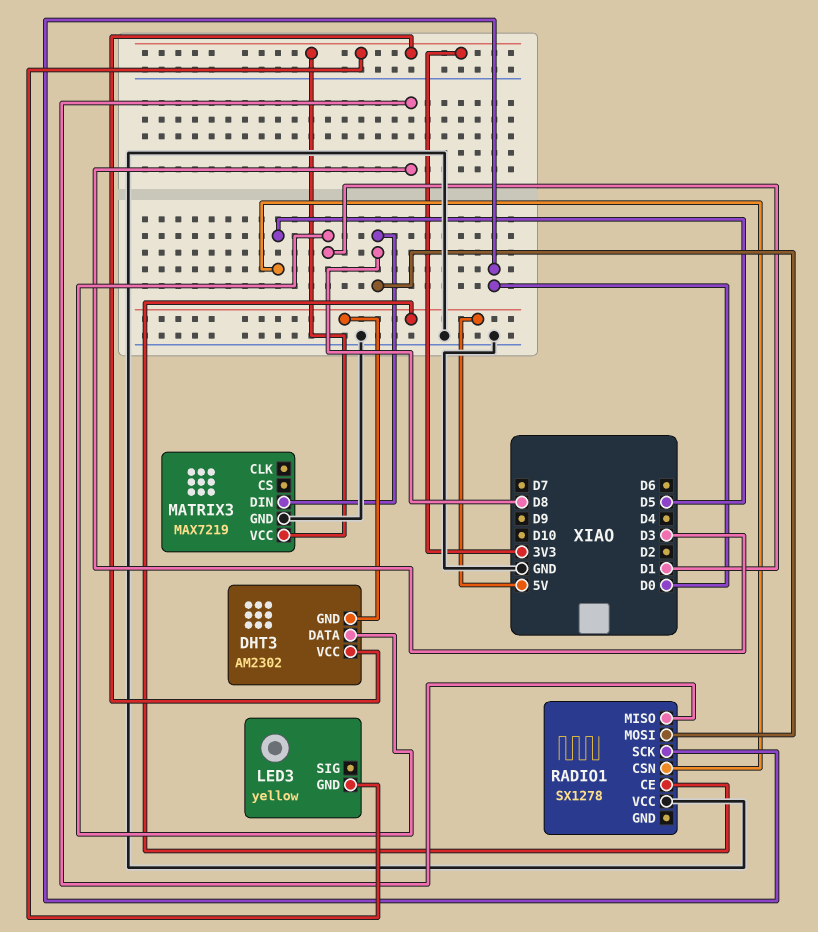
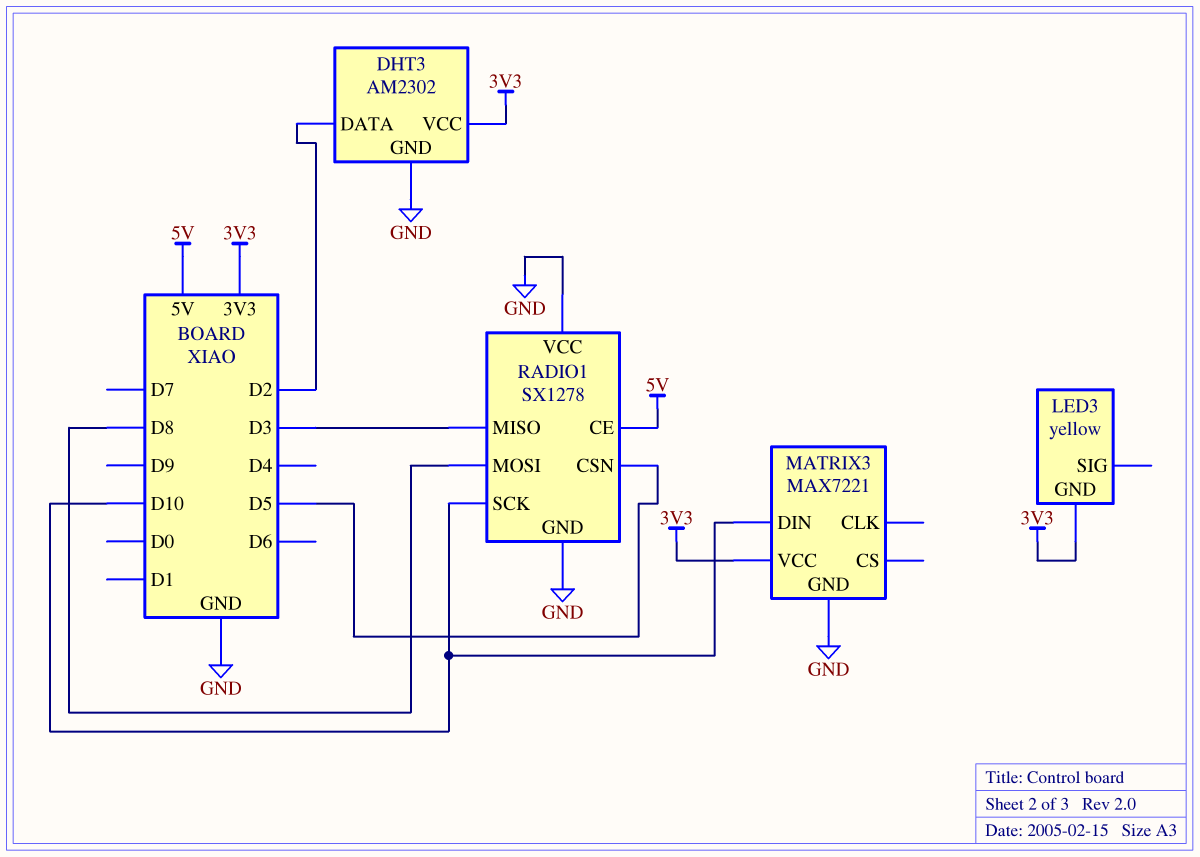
DHT3 pin DATA: D1 -> D2
DHT3 pin GND: 5V -> GND
MATRIX3: MAX7219 -> MAX7221
MATRIX3 pin DIN: D8 -> D10
RADIO1 pin GND: none -> GND
RADIO1 pin SCK: D0 -> D10

